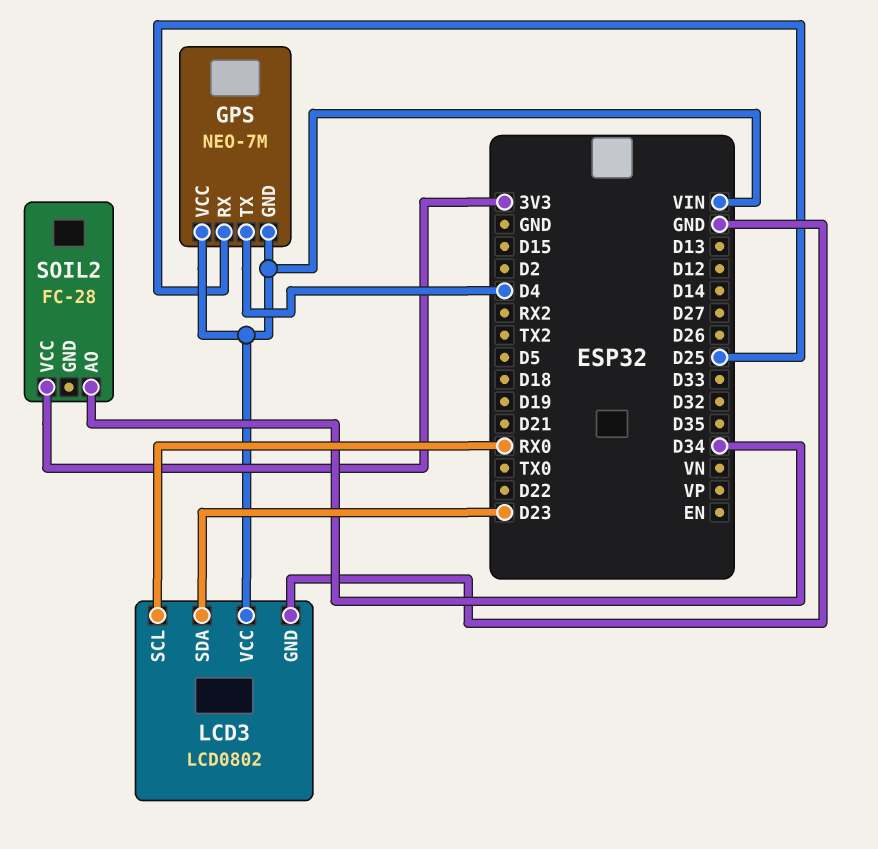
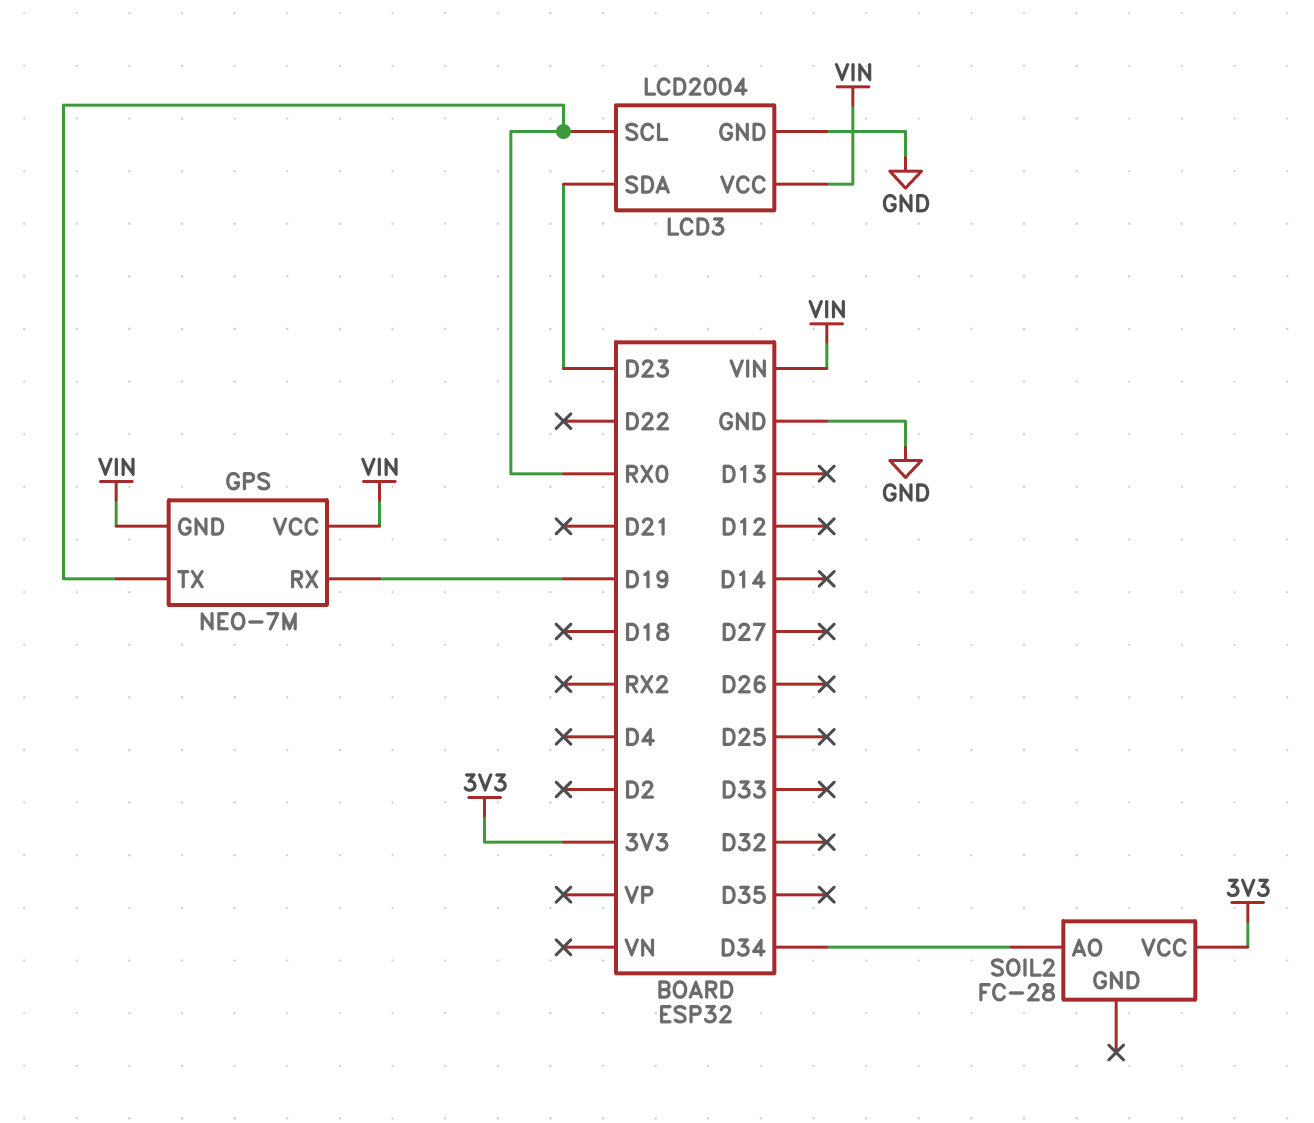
GPS pin RX: D25 -> D19
GPS pin TX: D4 -> RX0
LCD3: LCD0802 -> LCD2004

